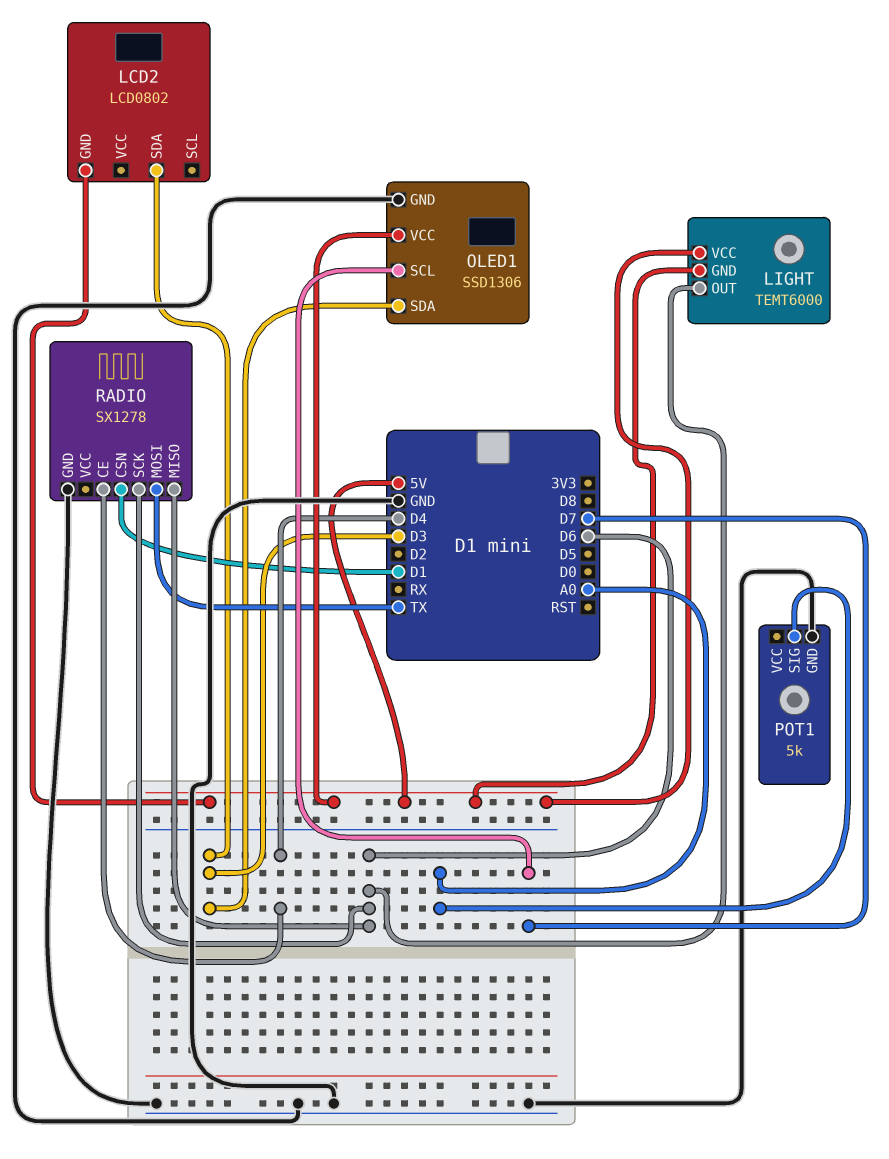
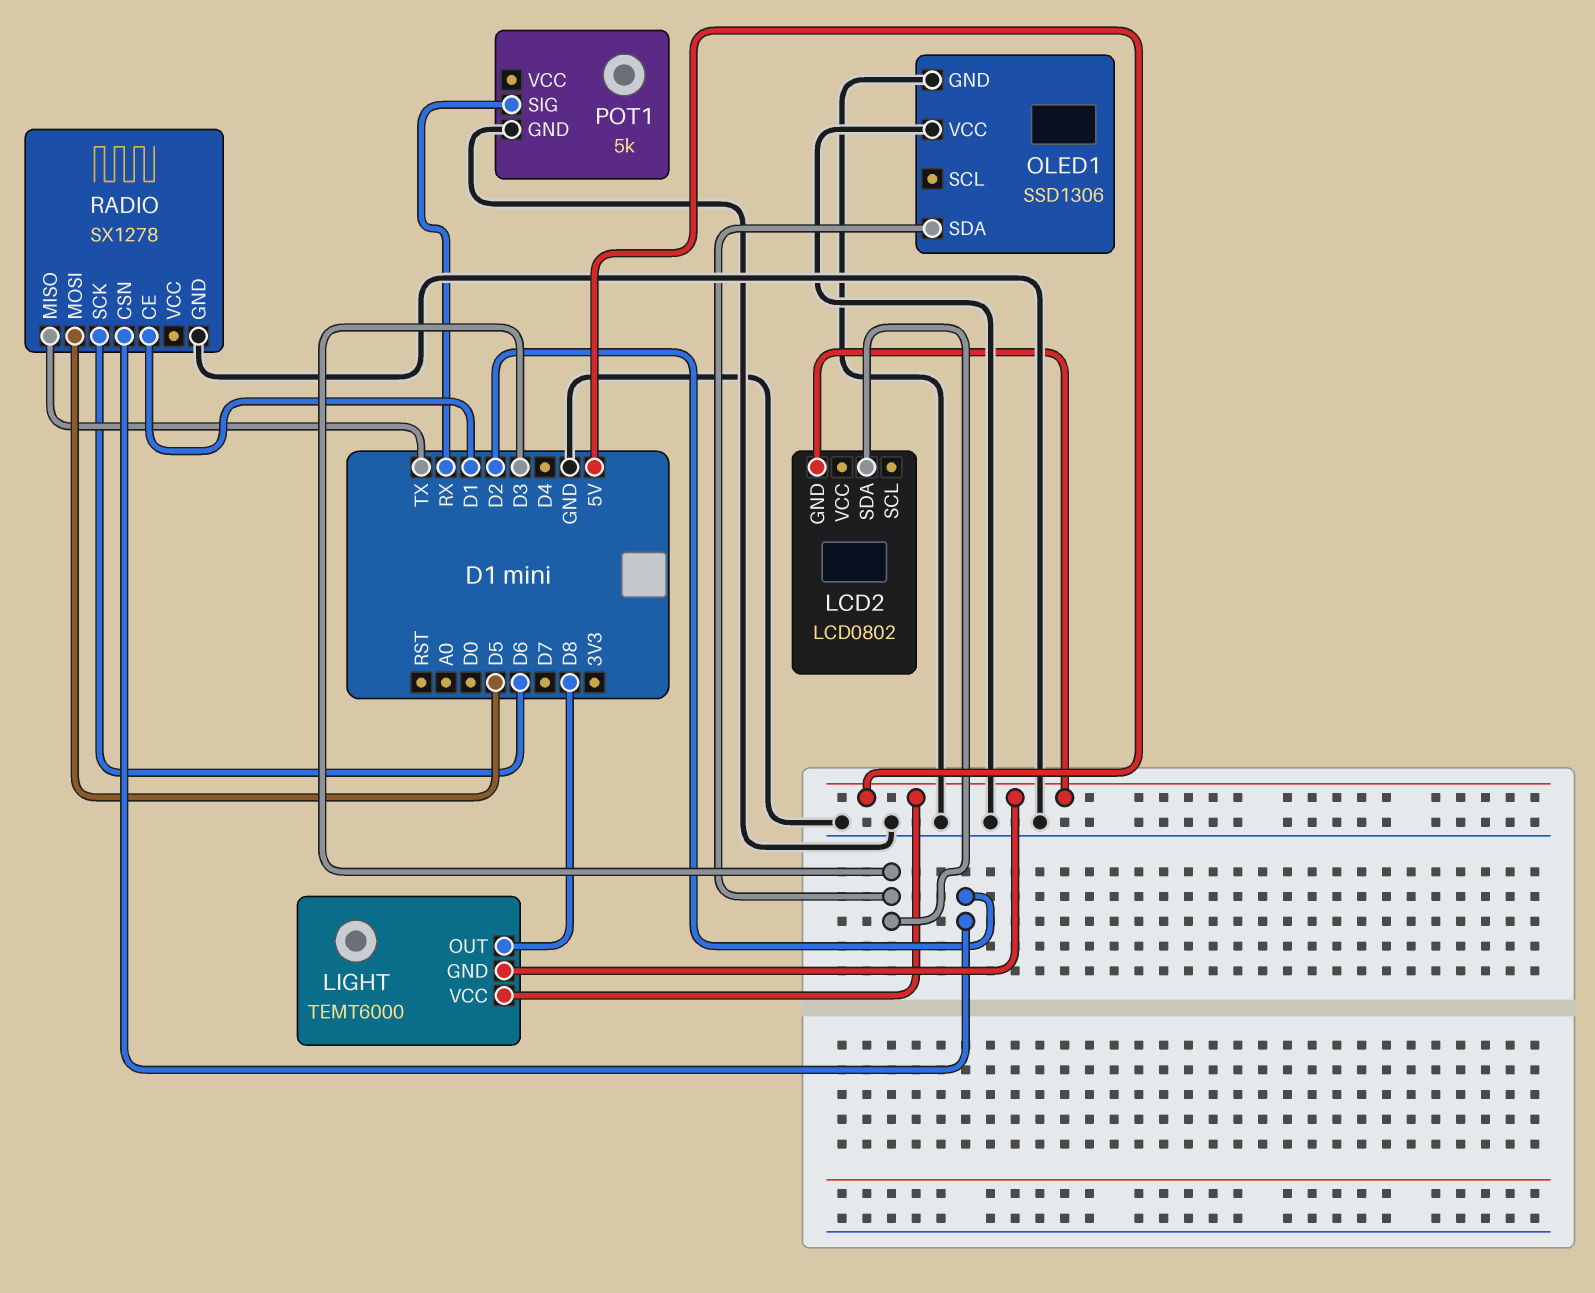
LIGHT pin OUT: D6 -> D8
OLED1 pin SCL: D7 -> none
OLED1 pin VCC: 5V -> GND
POT1 pin SIG: A0 -> RX
RADIO pin CE: D4 -> D1
RADIO pin CSN: D1 -> D2
RADIO pin MISO: D6 -> TX
RADIO pin MOSI: TX -> D5

